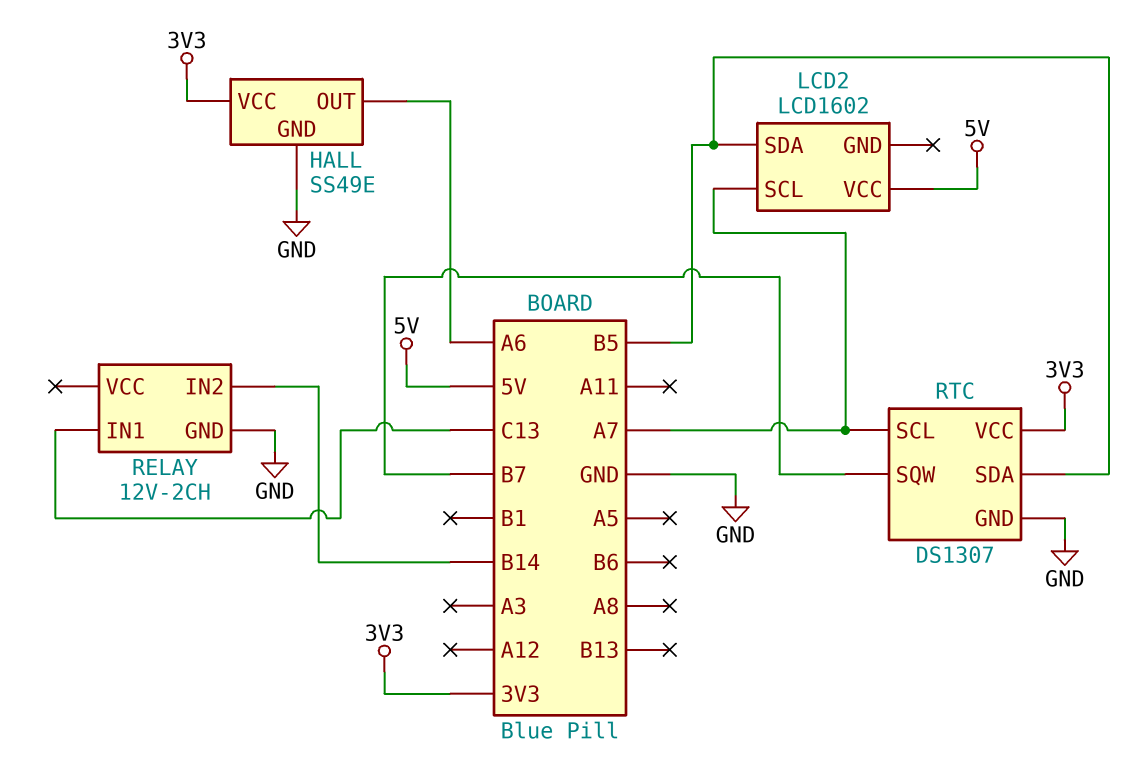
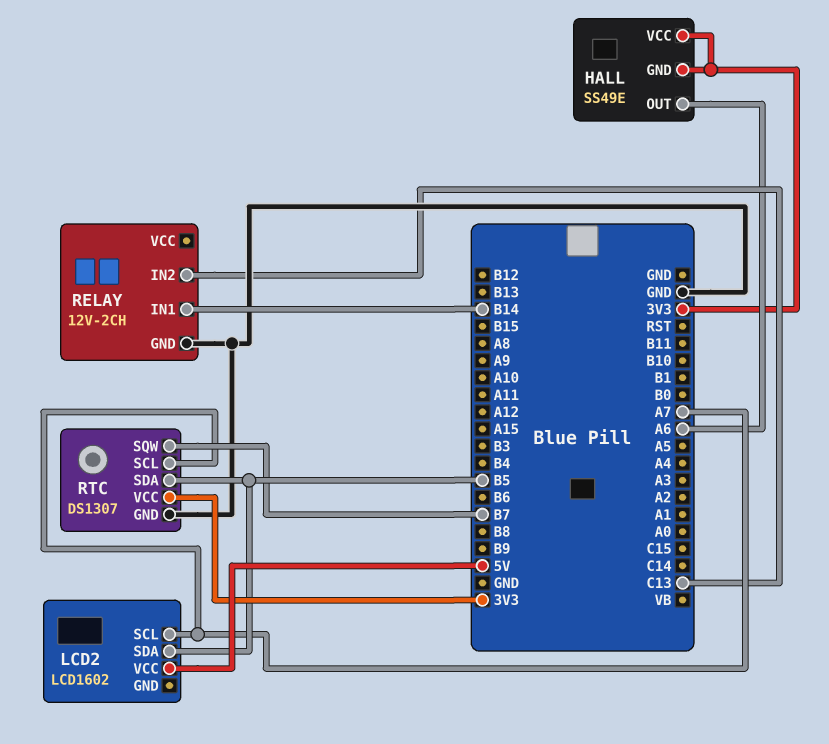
HALL pin GND: GND -> 3V3
RELAY pin IN1: C13 -> B14
RELAY pin IN2: B14 -> C13

